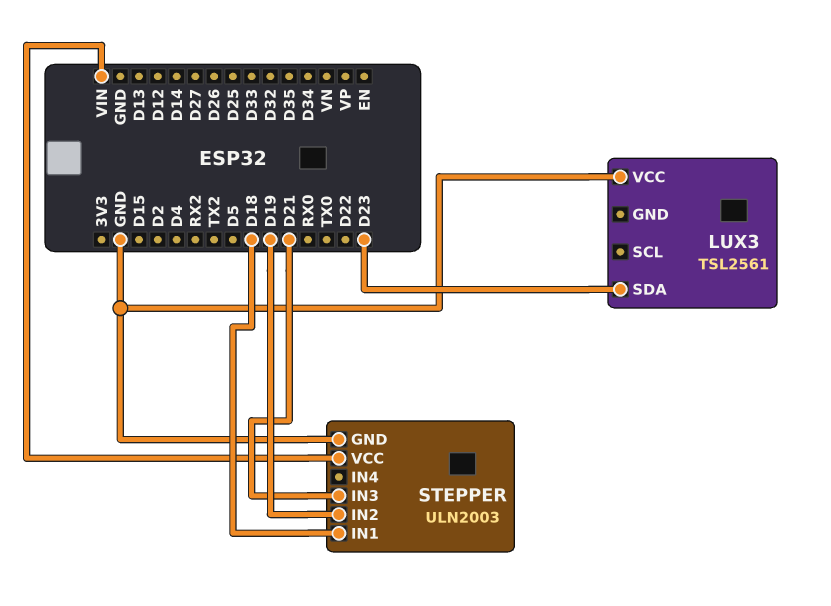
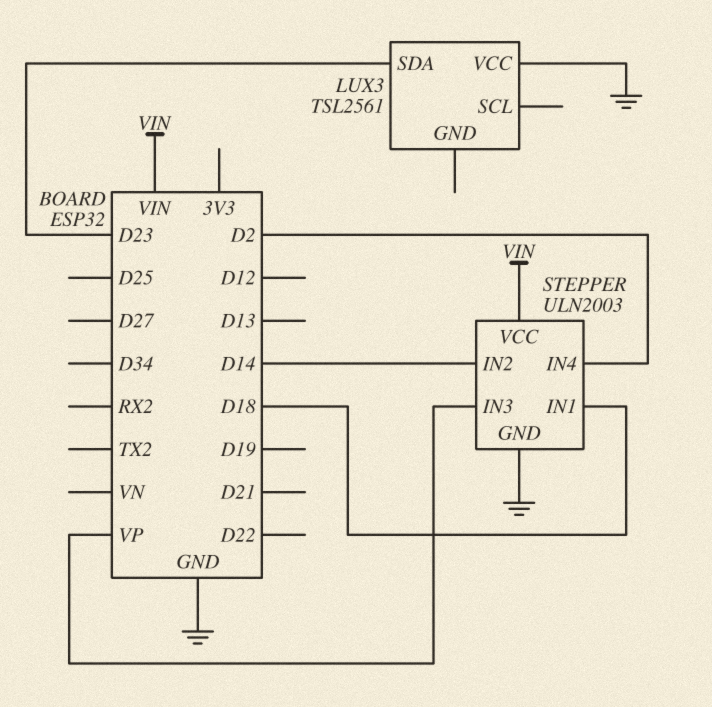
STEPPER pin IN2: D19 -> D14
STEPPER pin IN3: D21 -> VP
STEPPER pin IN4: none -> D2

